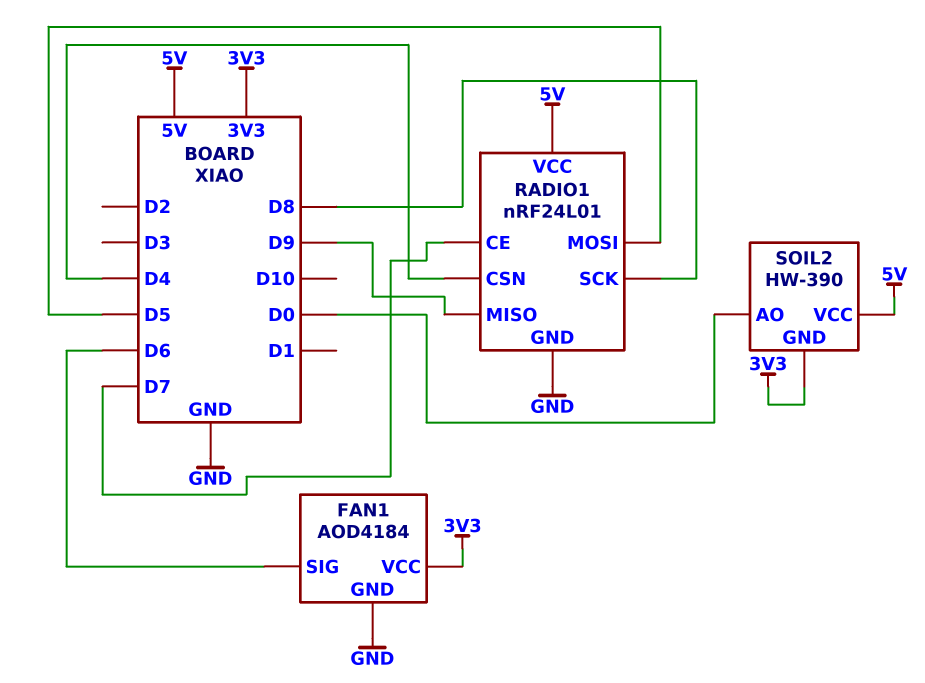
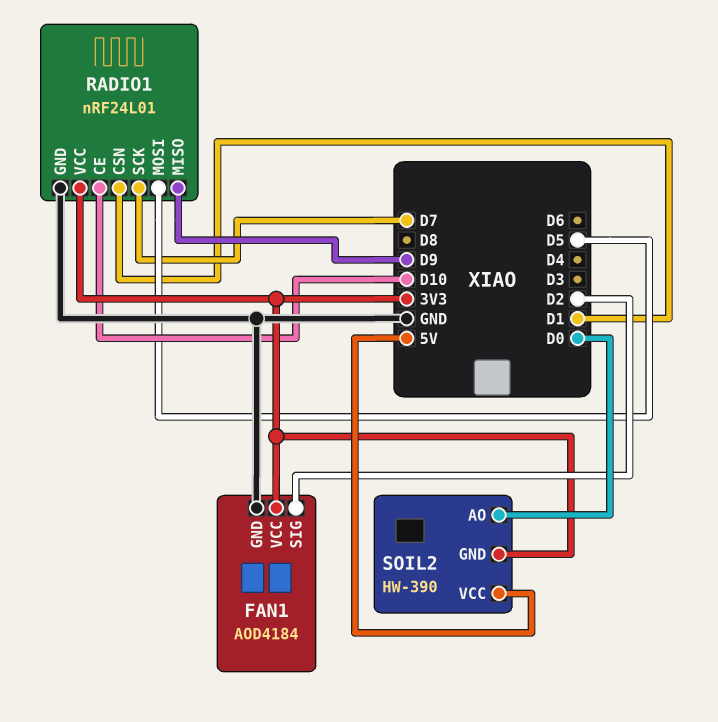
FAN1 pin SIG: D6 -> D2
RADIO1 pin CE: D7 -> D10
RADIO1 pin CSN: D4 -> D1
RADIO1 pin SCK: D8 -> D7
RADIO1 pin VCC: 5V -> 3V3

